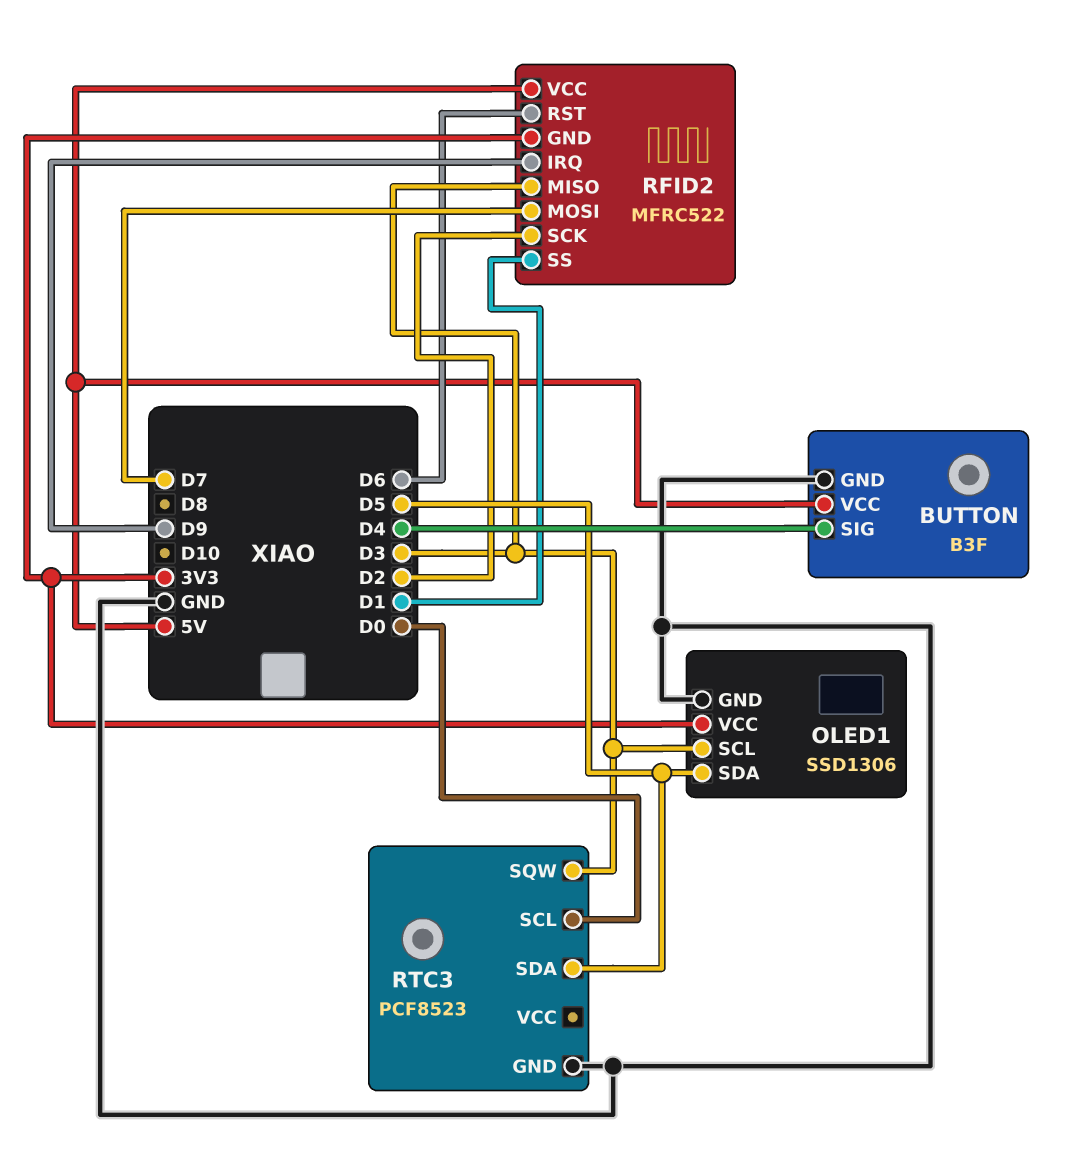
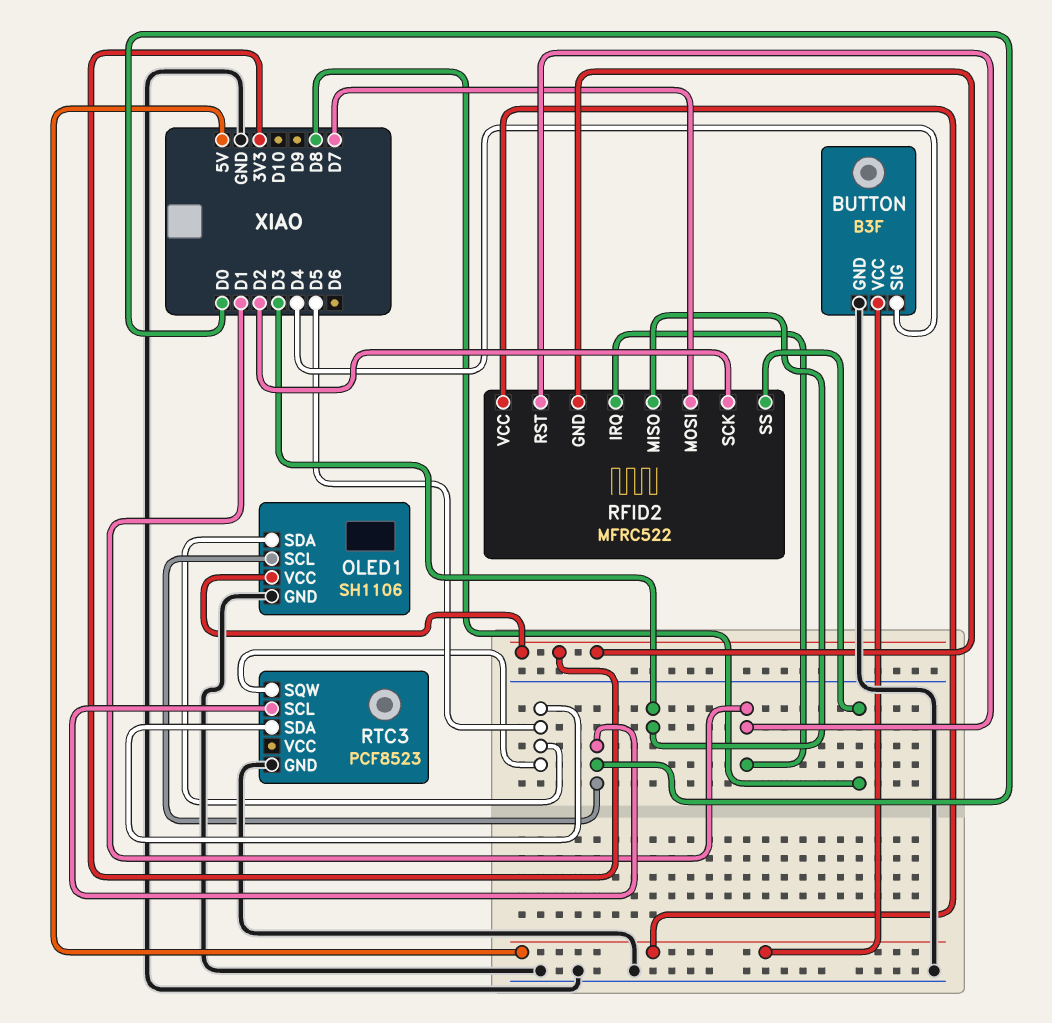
OLED1: SSD1306 -> SH1106
OLED1 pin SCL: D3 -> D0
RFID2 pin IRQ: D9 -> D1
RFID2 pin RST: D6 -> D1
RFID2 pin SS: D1 -> D8
RTC3 pin SQW: D3 -> D5

